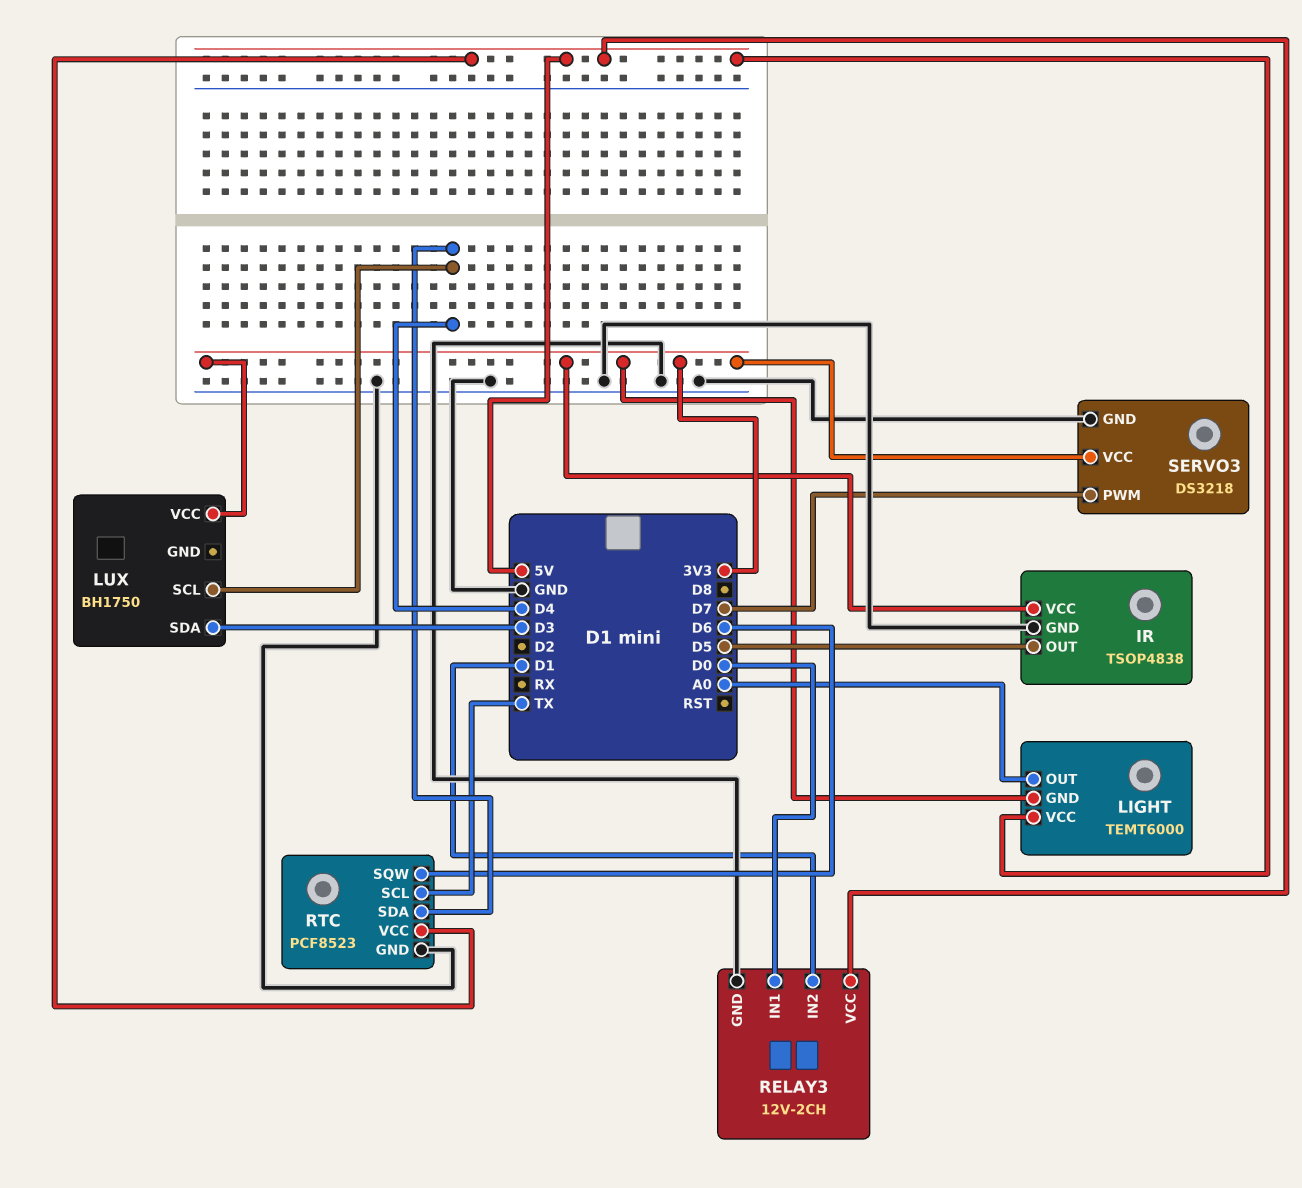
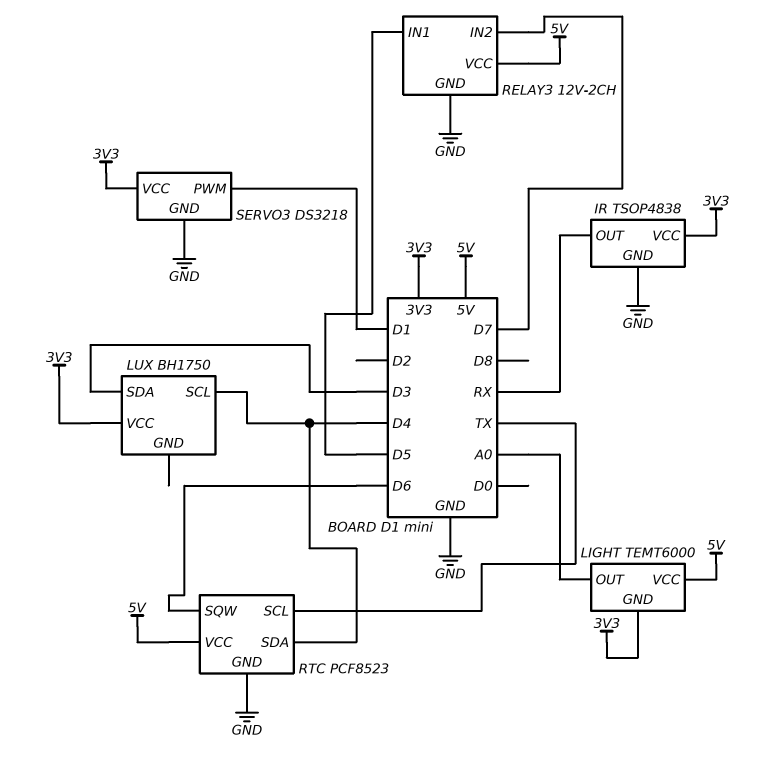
IR pin OUT: D5 -> RX
RELAY3 pin IN1: D0 -> D5
RELAY3 pin IN2: D1 -> D7
SERVO3 pin PWM: D7 -> D1

